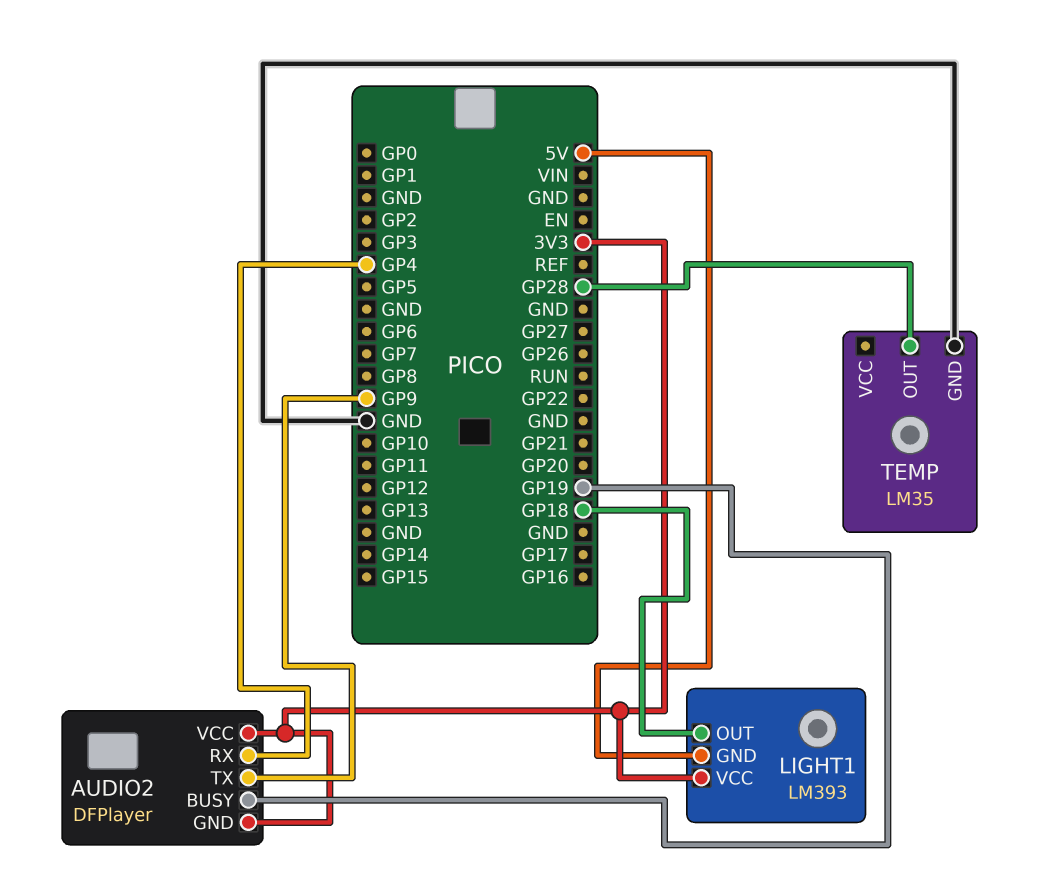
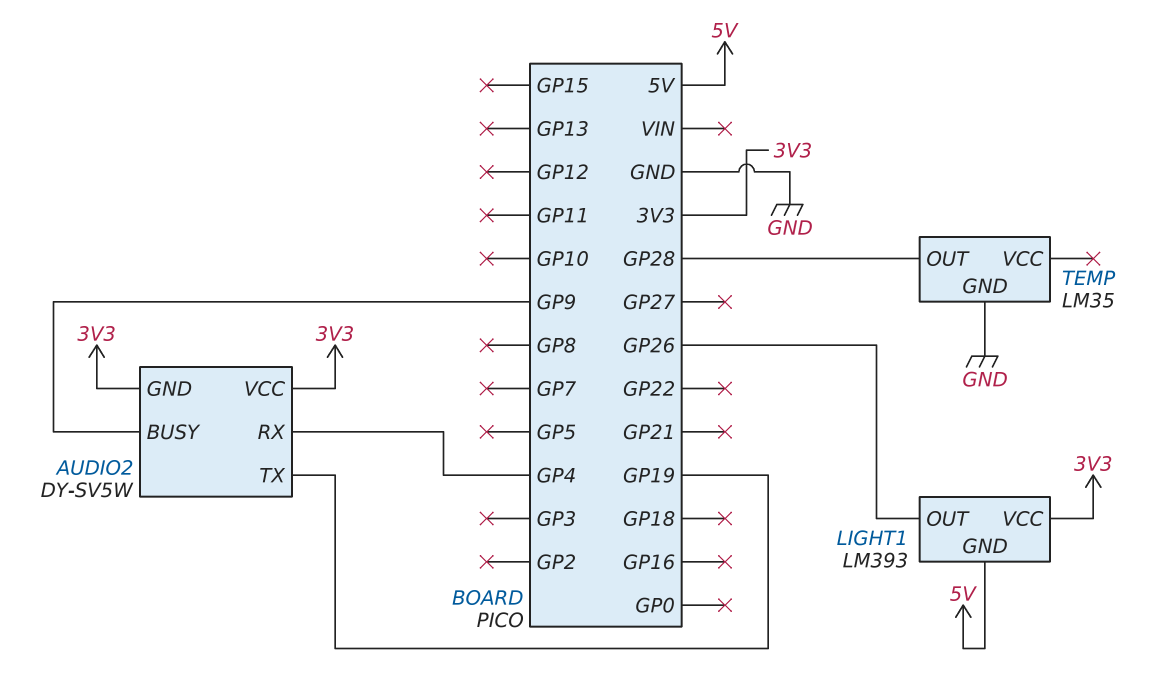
AUDIO2: DFPlayer -> DY-SV5W
AUDIO2 pin BUSY: GP19 -> GP9
AUDIO2 pin TX: GP9 -> GP19
LIGHT1 pin OUT: GP18 -> GP26

